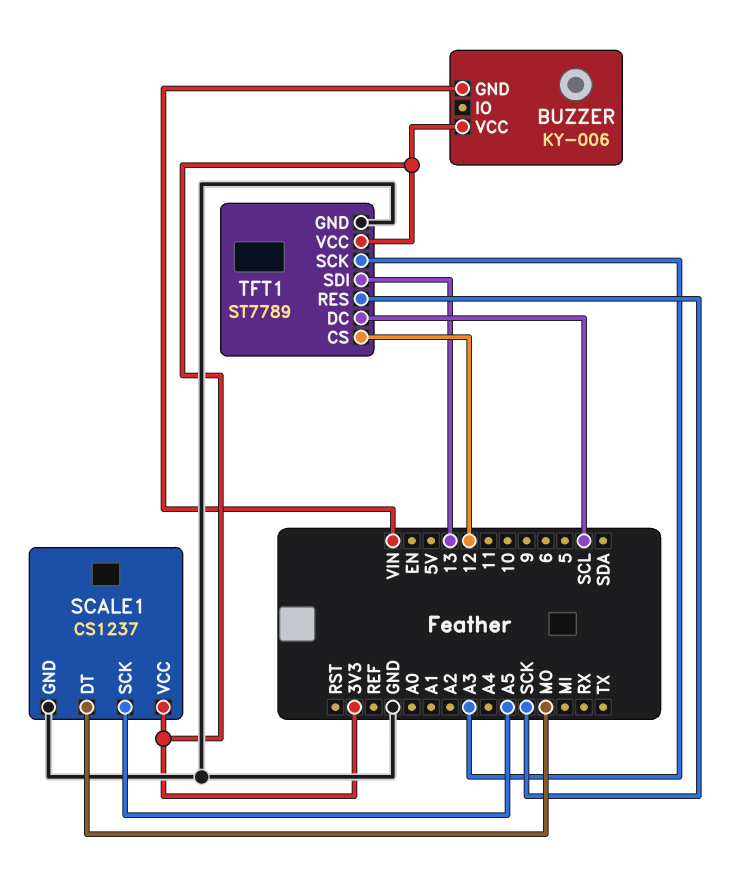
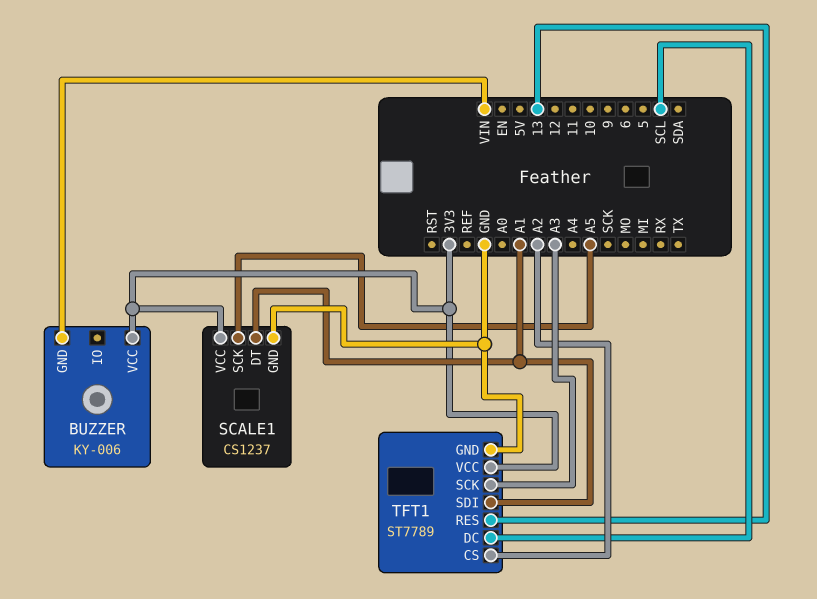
SCALE1 pin DT: MO -> A1
TFT1 pin CS: 12 -> A2
TFT1 pin RES: SCK -> 13
TFT1 pin SDI: 13 -> A1

